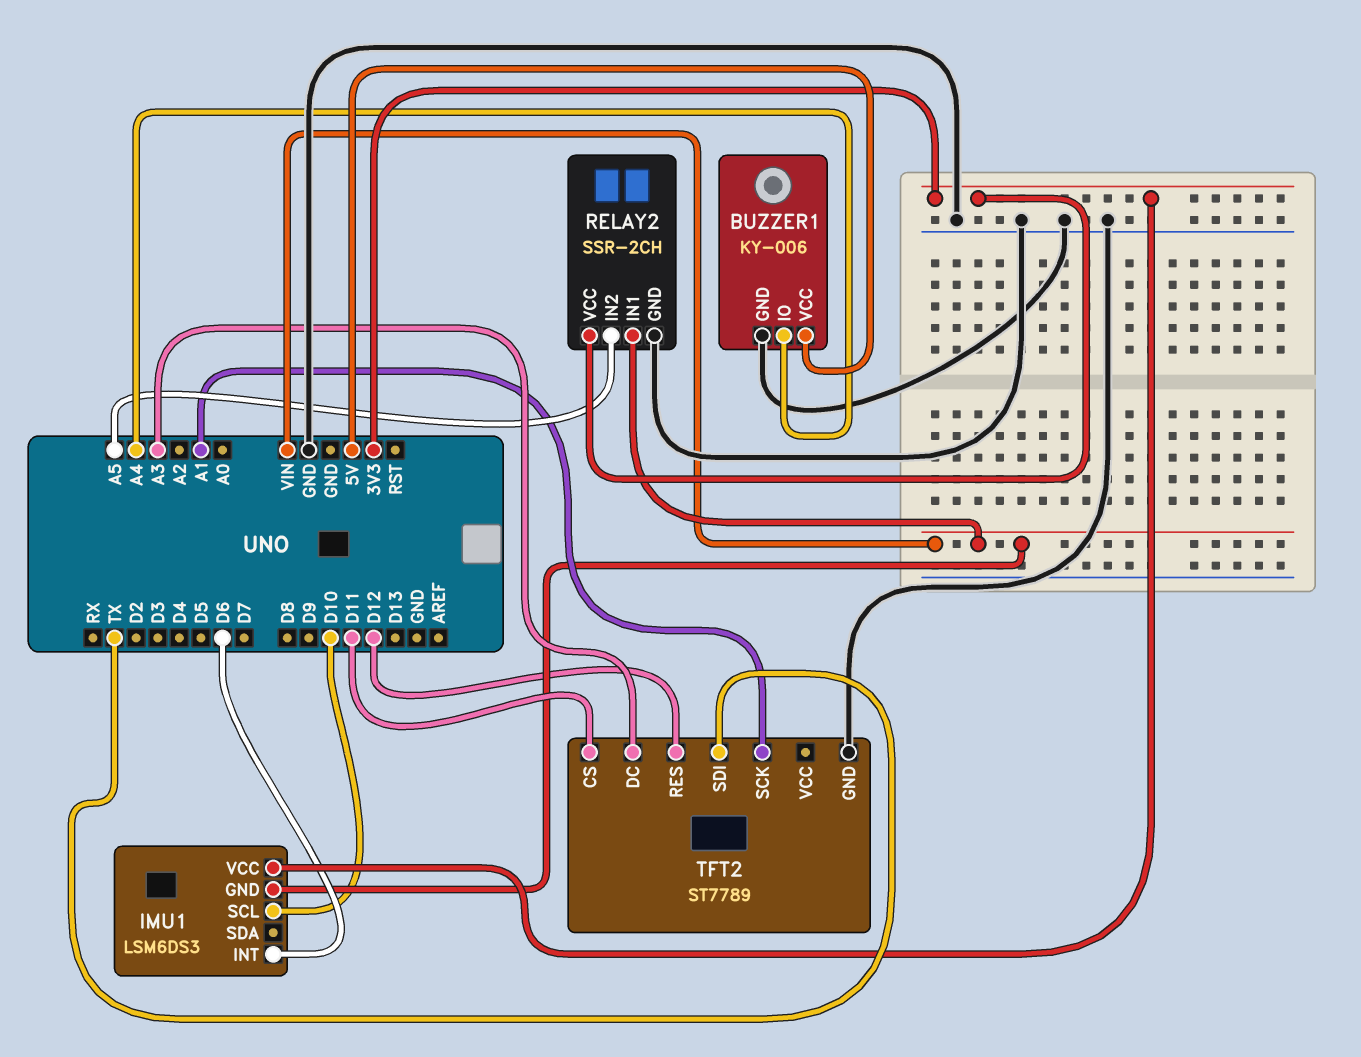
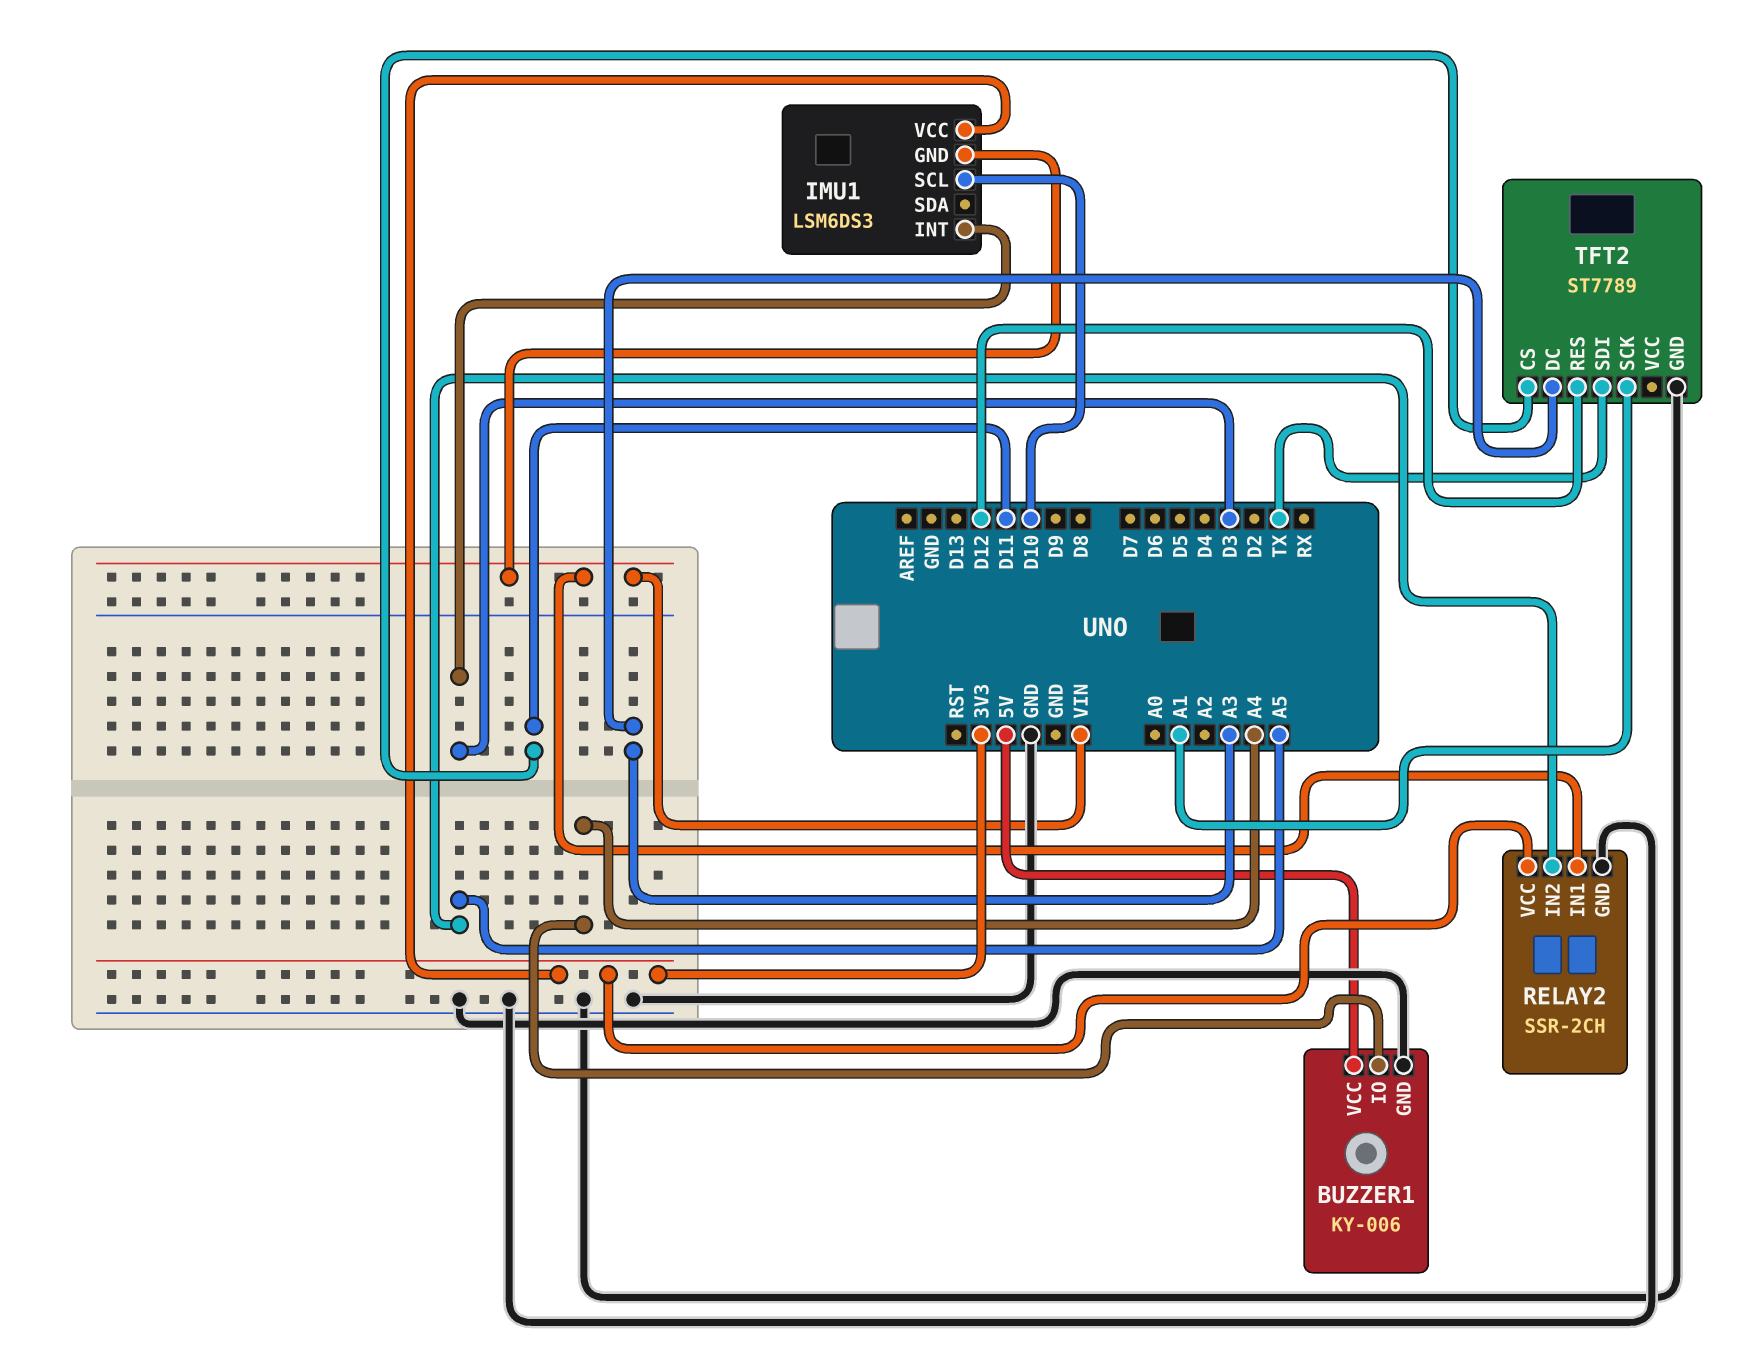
IMU1 pin INT: D6 -> D3

